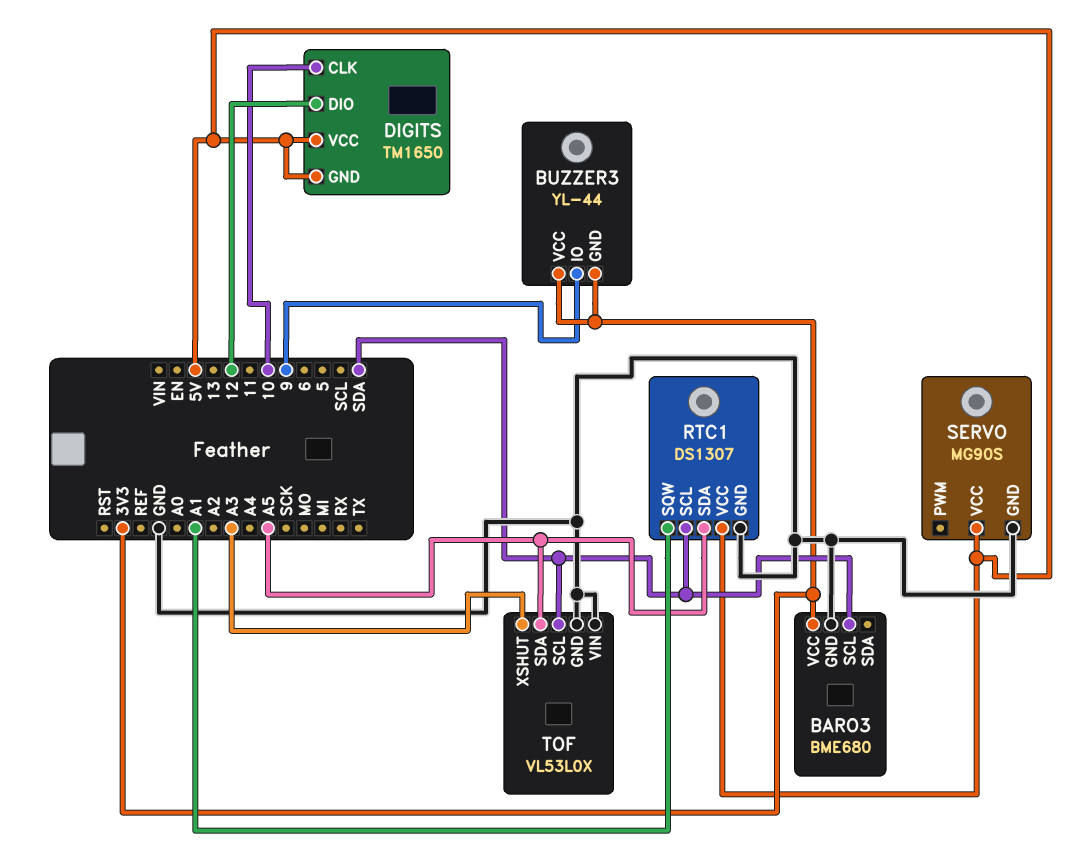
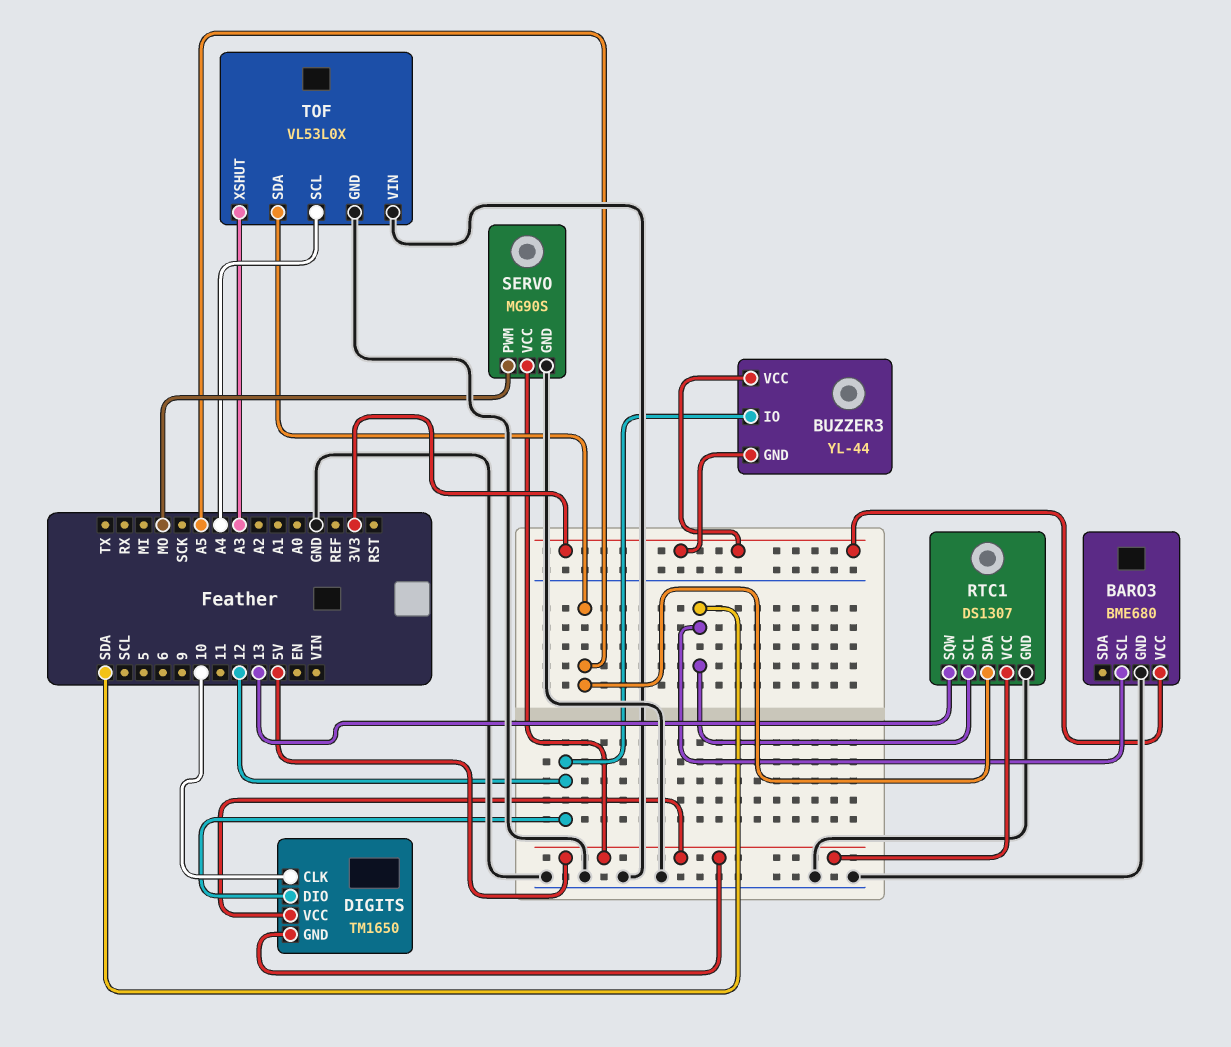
BUZZER3 pin IO: 9 -> 12
RTC1 pin SQW: A1 -> 13
SERVO pin PWM: none -> MO
TOF pin SCL: SDA -> A4

